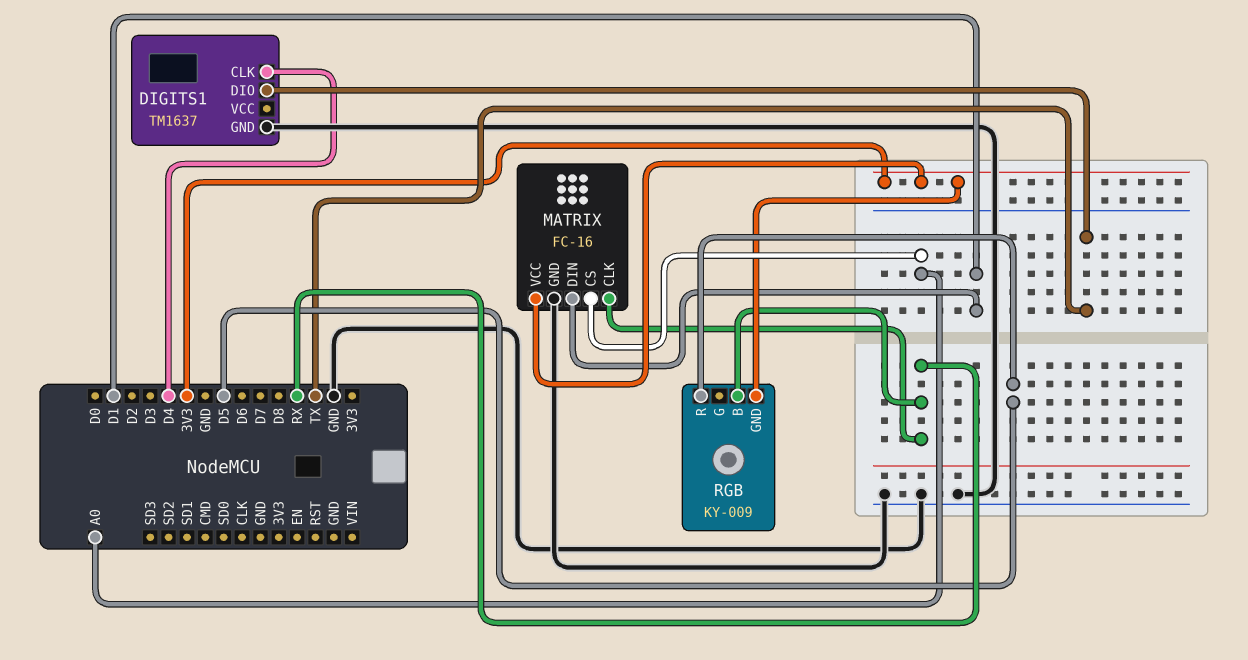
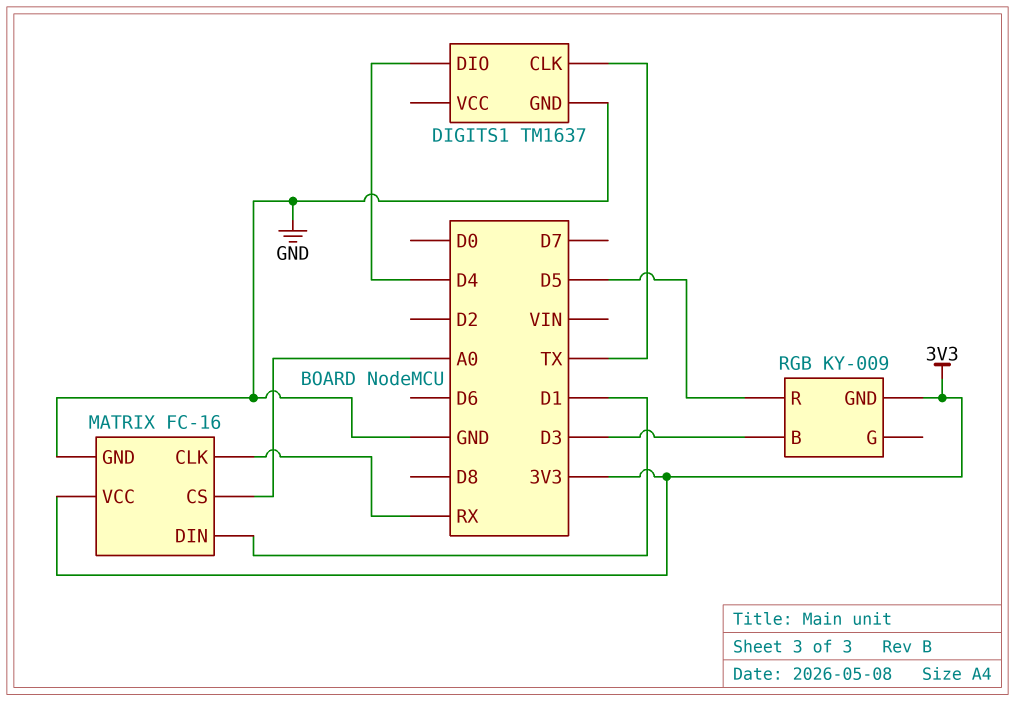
DIGITS1 pin CLK: D4 -> TX
DIGITS1 pin DIO: TX -> D4
RGB pin B: RX -> D3

